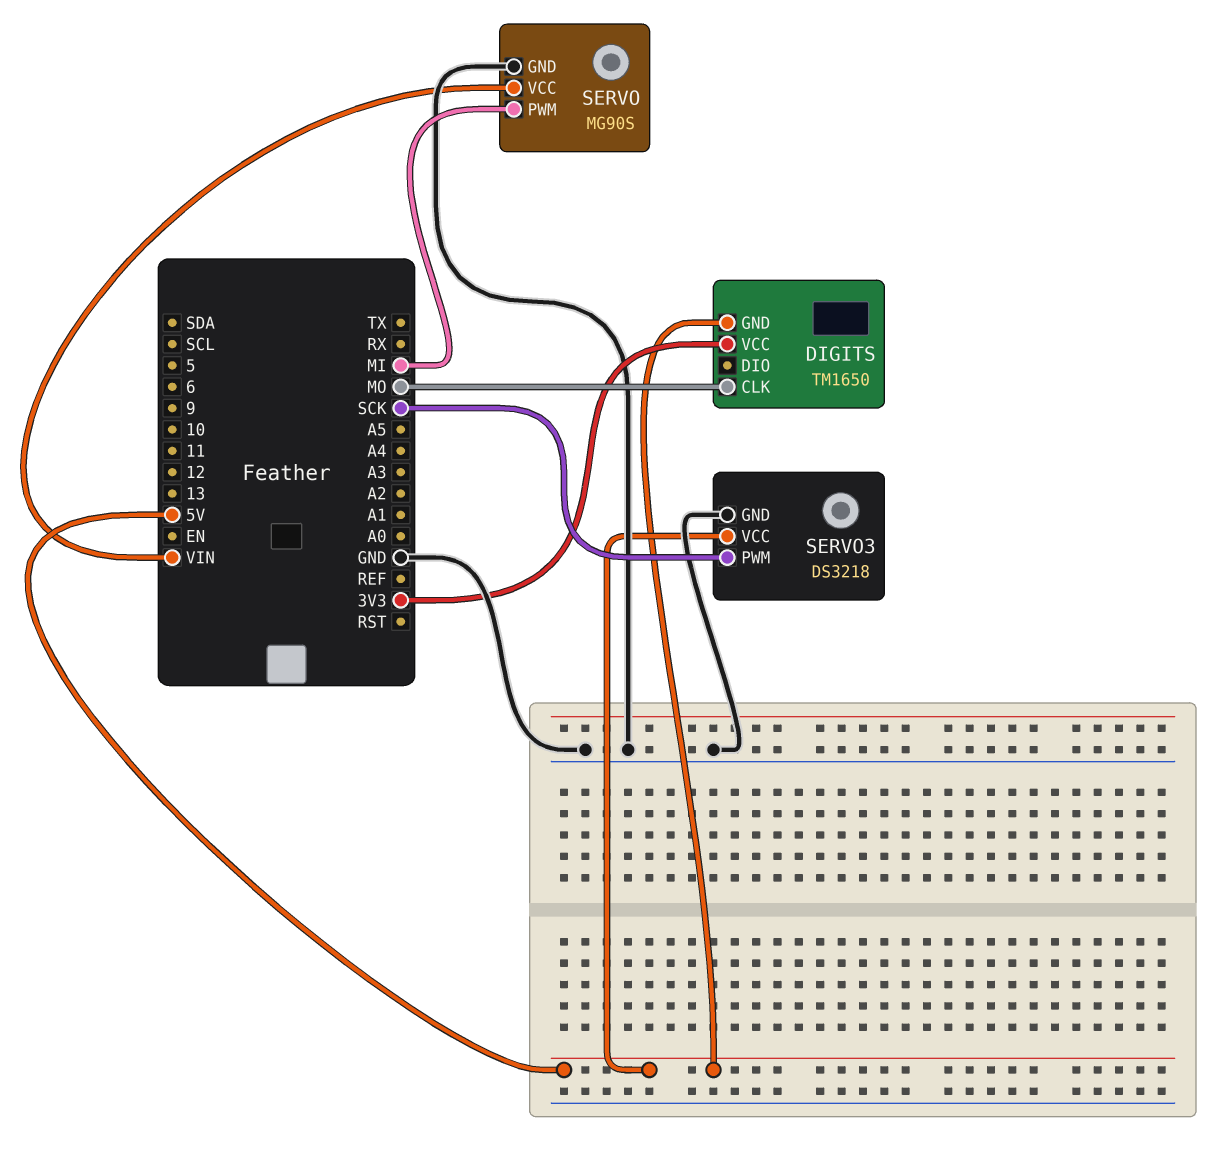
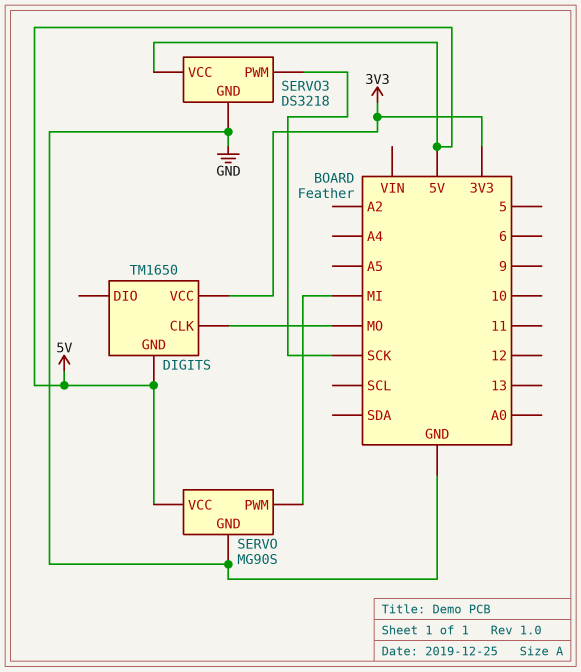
SERVO pin VCC: VIN -> 5V

